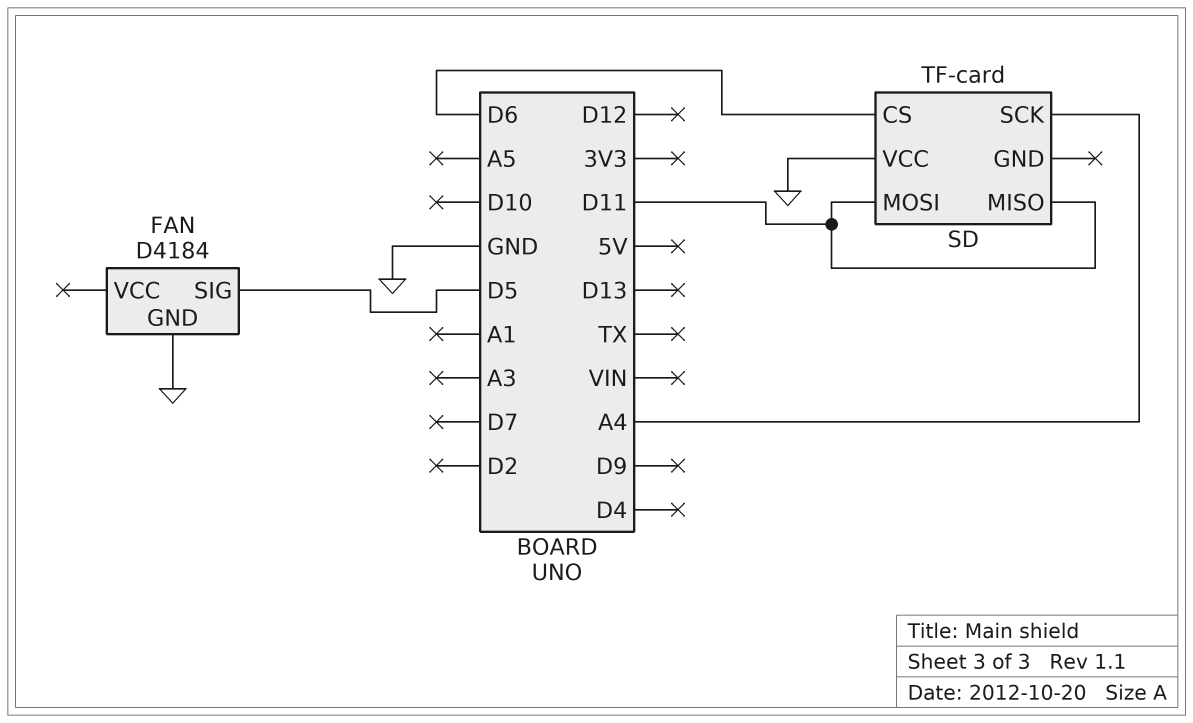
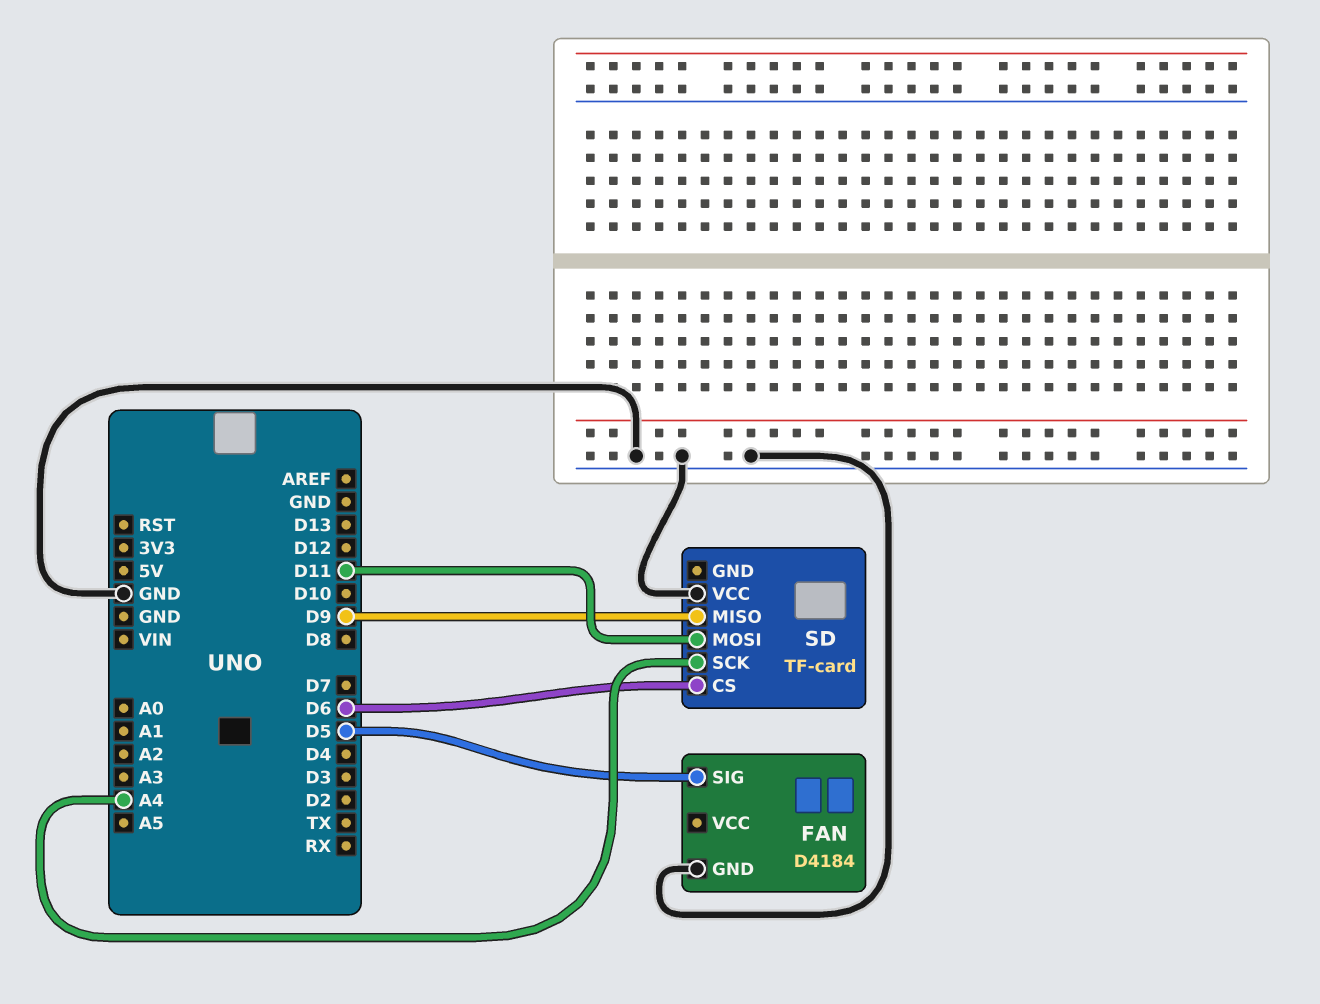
SD pin MISO: D11 -> D9

